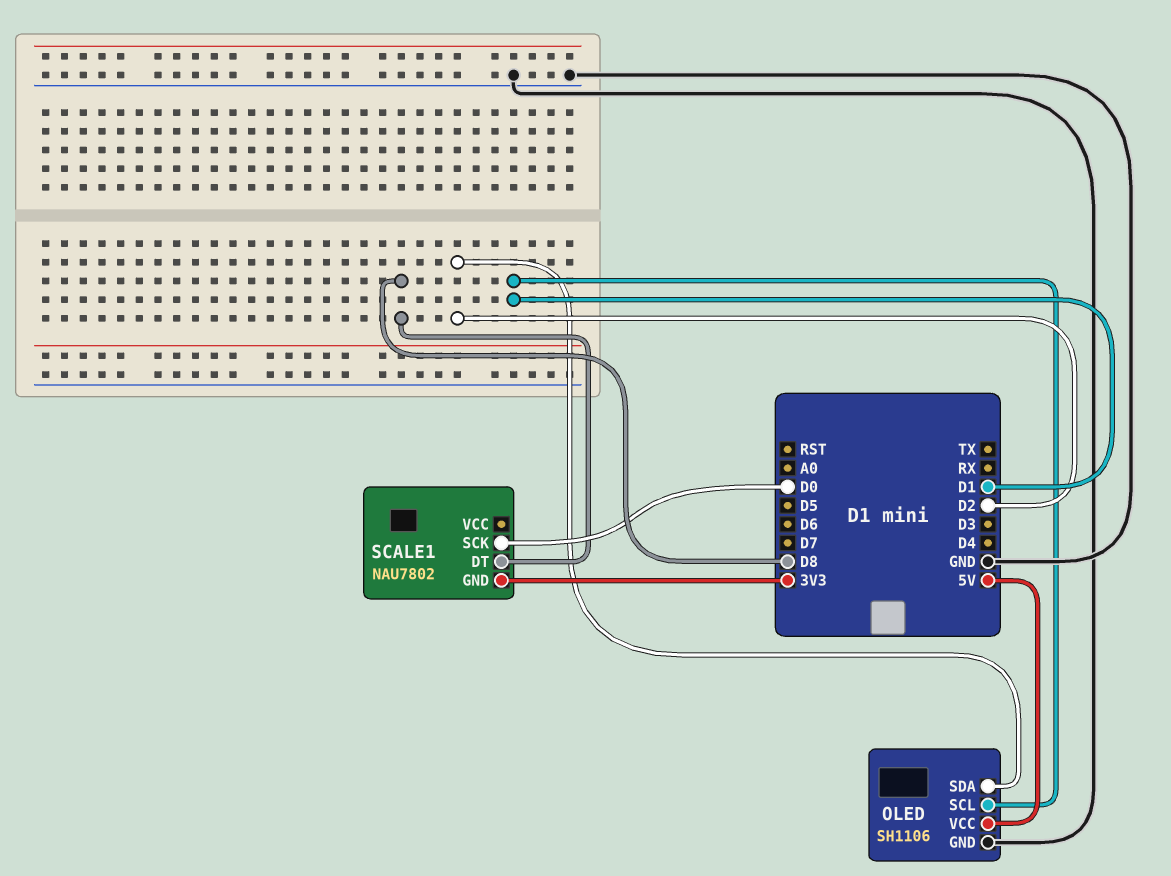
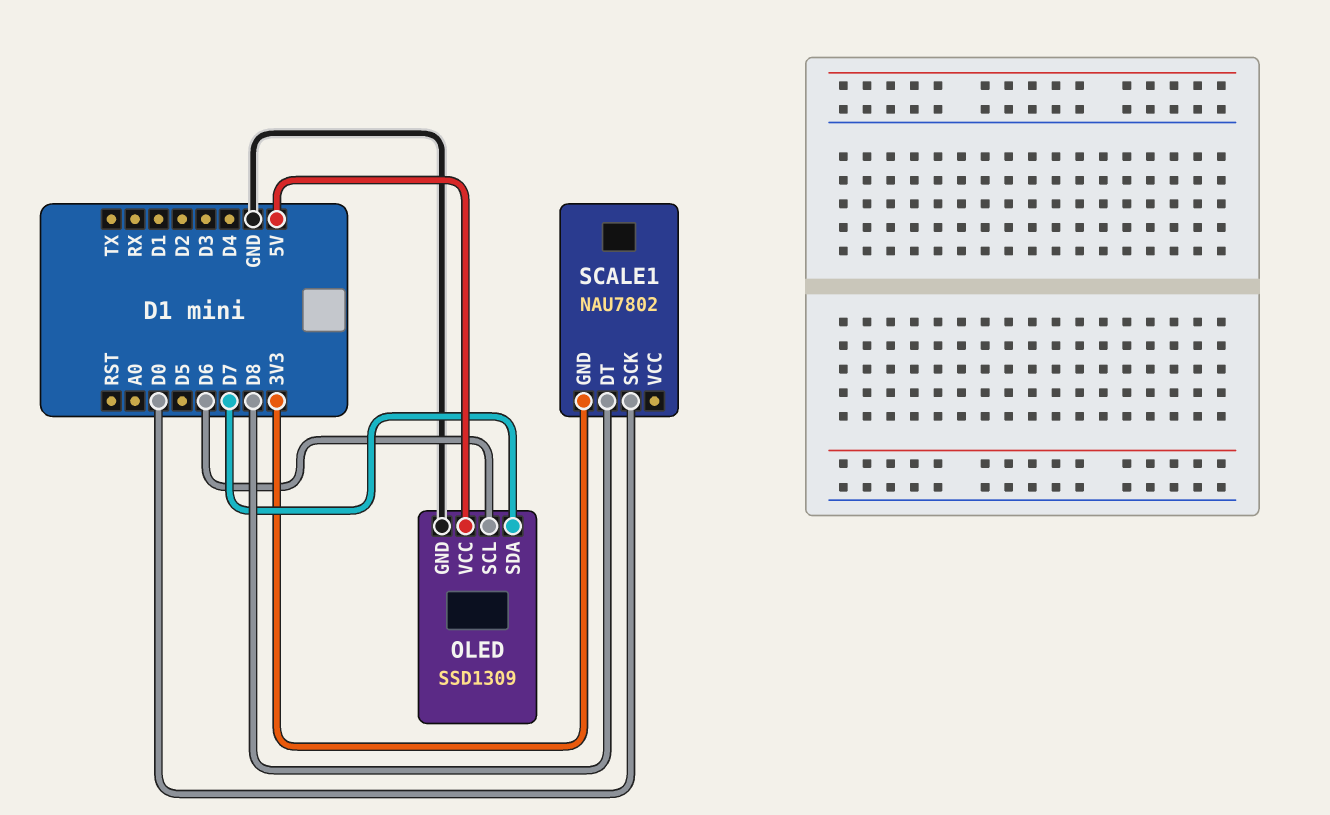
OLED: SH1106 -> SSD1309
OLED pin SCL: D1 -> D6
OLED pin SDA: D2 -> D7

